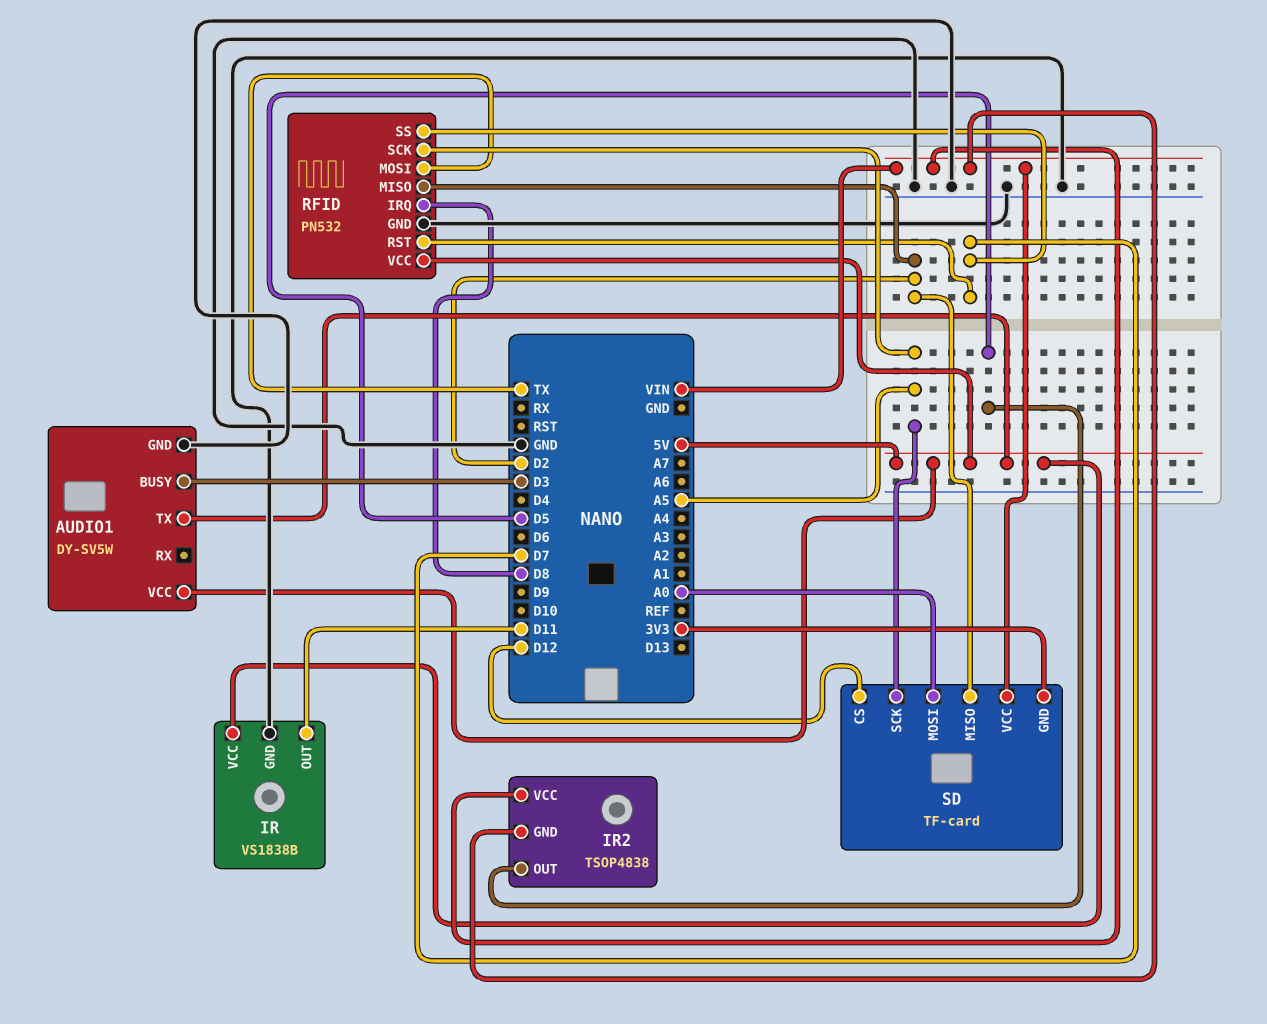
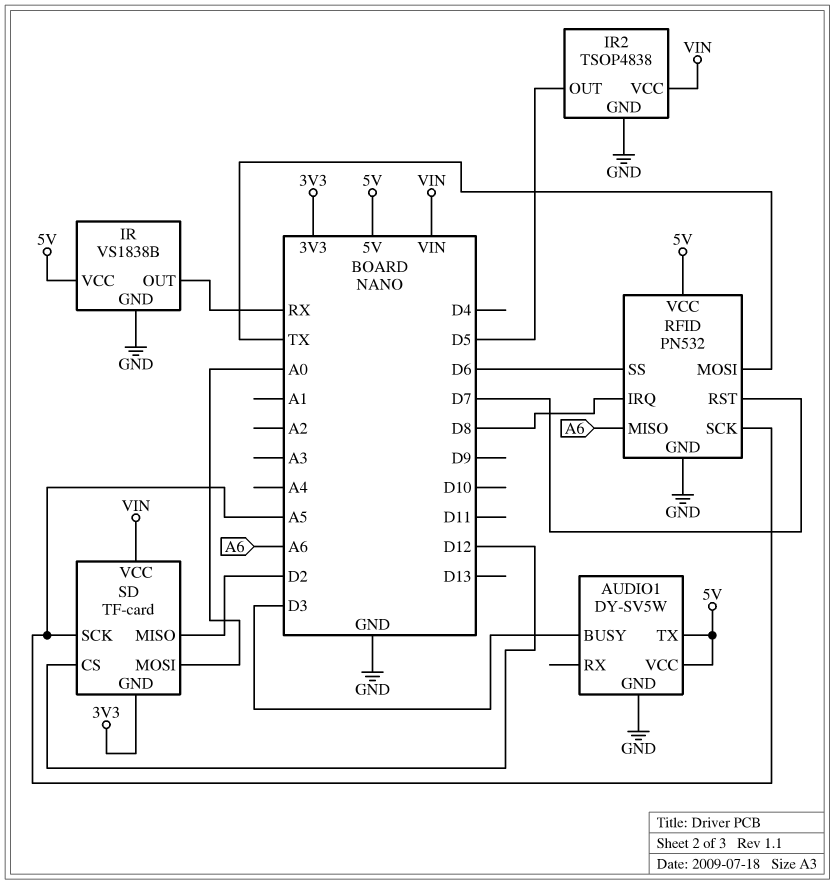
IR pin OUT: D11 -> RX
IR2 pin GND: VIN -> GND
RFID pin MISO: D2 -> A6
RFID pin SS: D7 -> D6

